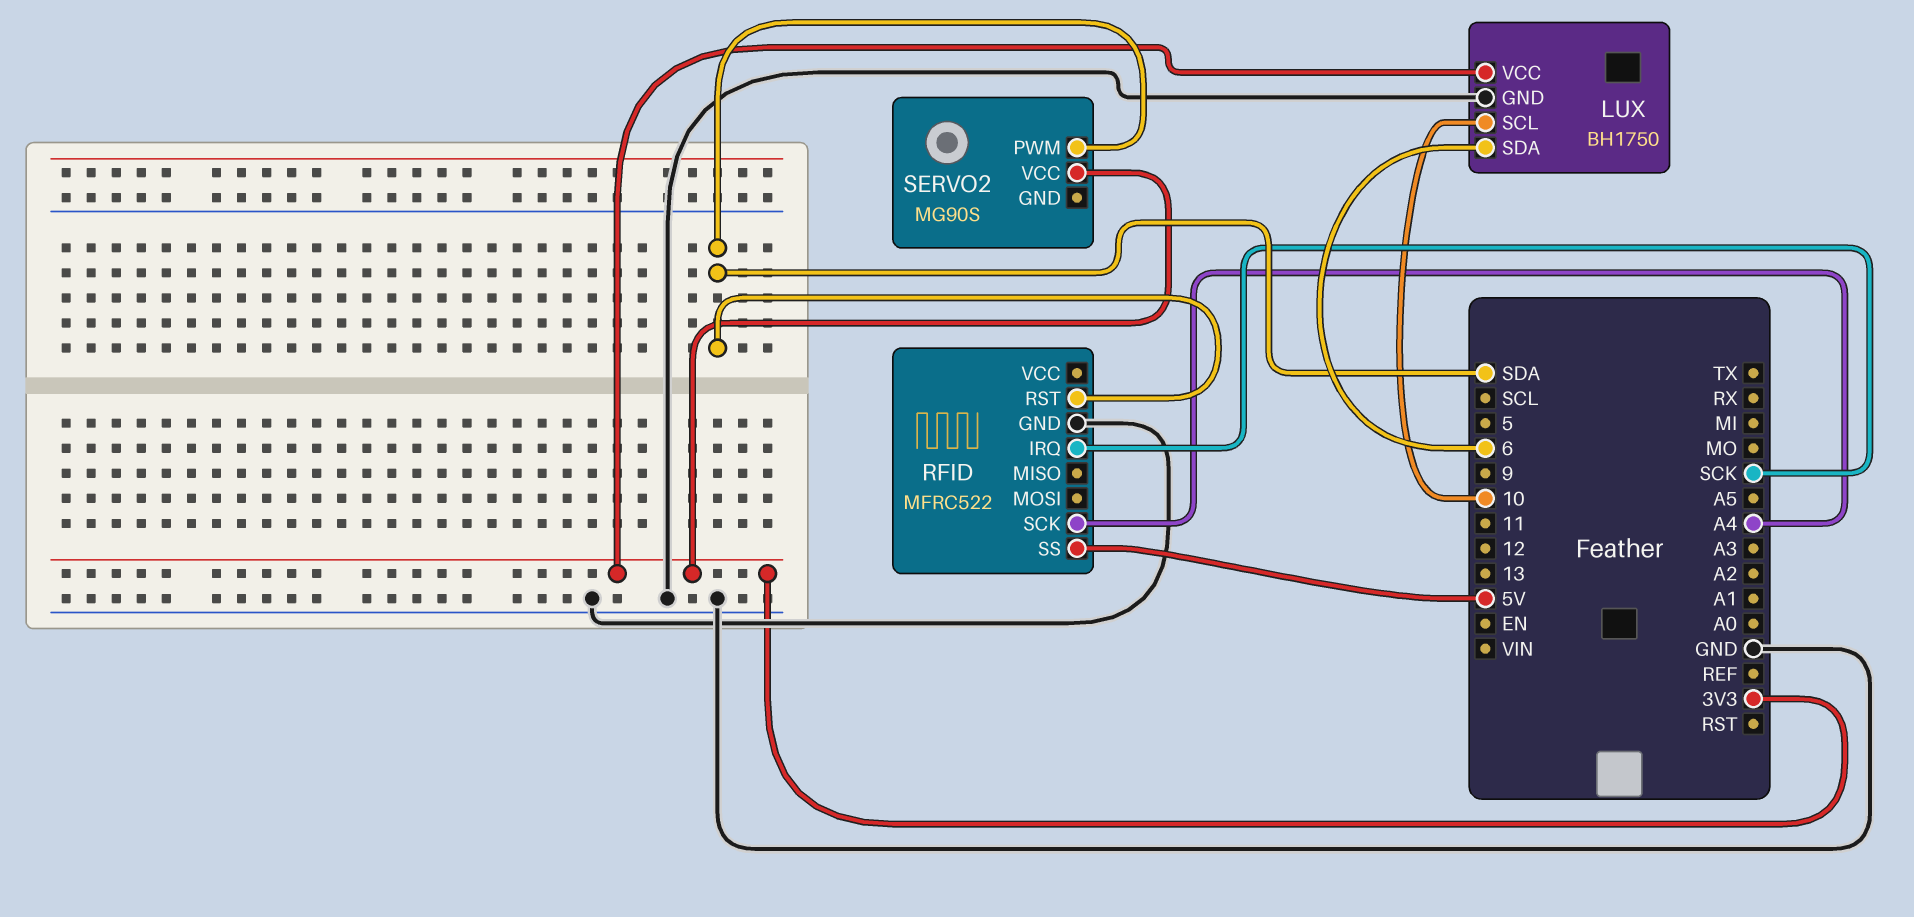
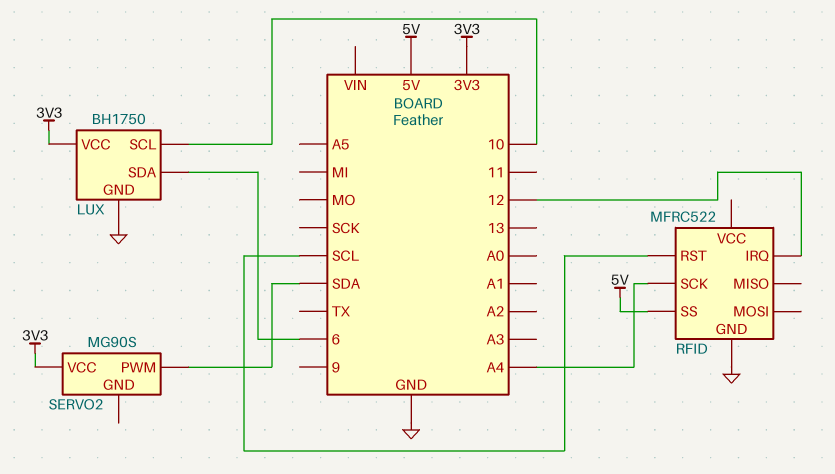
RFID pin IRQ: SCK -> 12
RFID pin RST: SDA -> SCL

